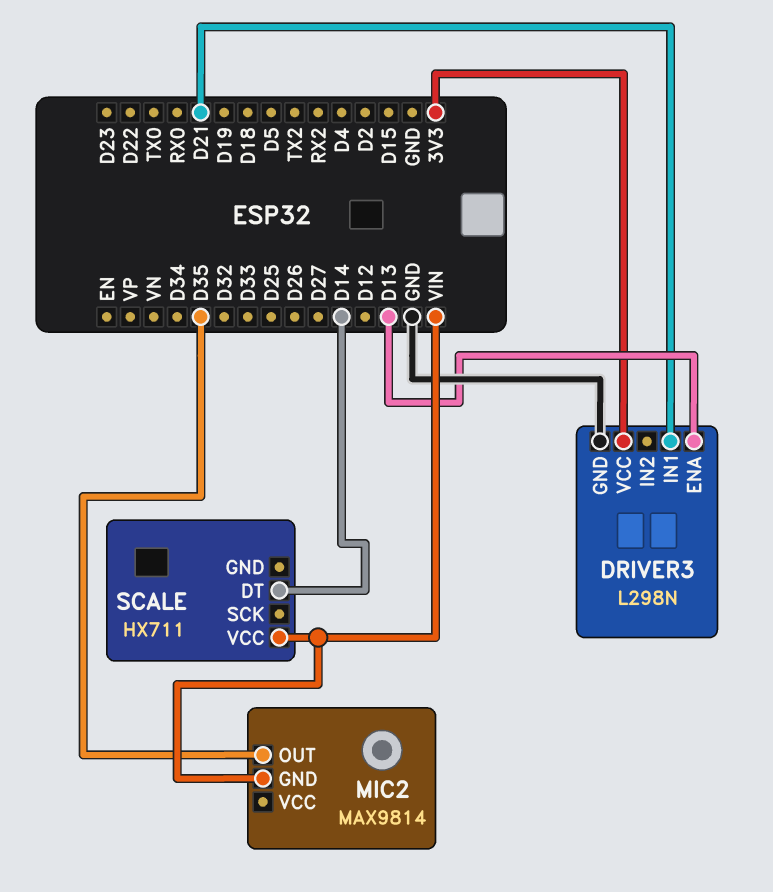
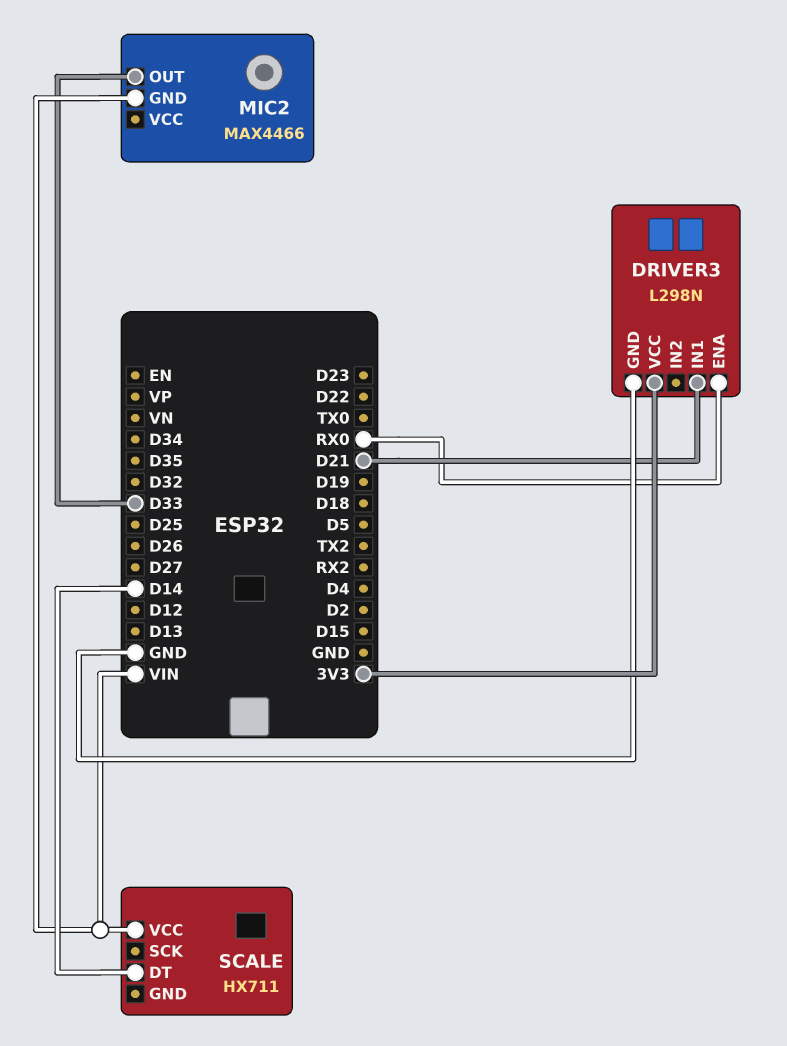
DRIVER3 pin ENA: D13 -> RX0
MIC2: MAX9814 -> MAX4466
MIC2 pin OUT: D35 -> D33

